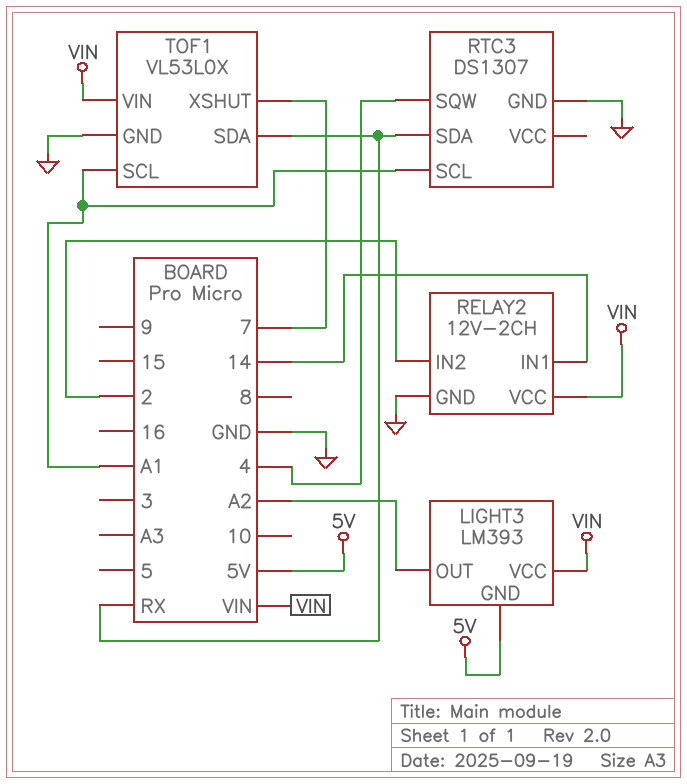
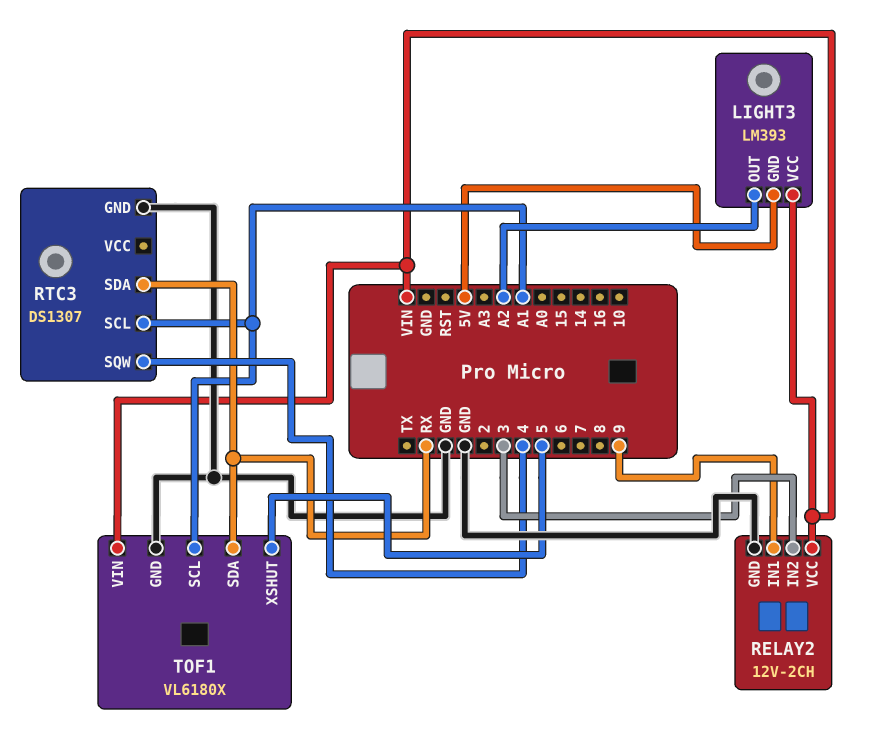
RELAY2 pin IN1: 14 -> 9
RELAY2 pin IN2: 2 -> 3
TOF1: VL53L0X -> VL6180X
TOF1 pin XSHUT: 7 -> 5

